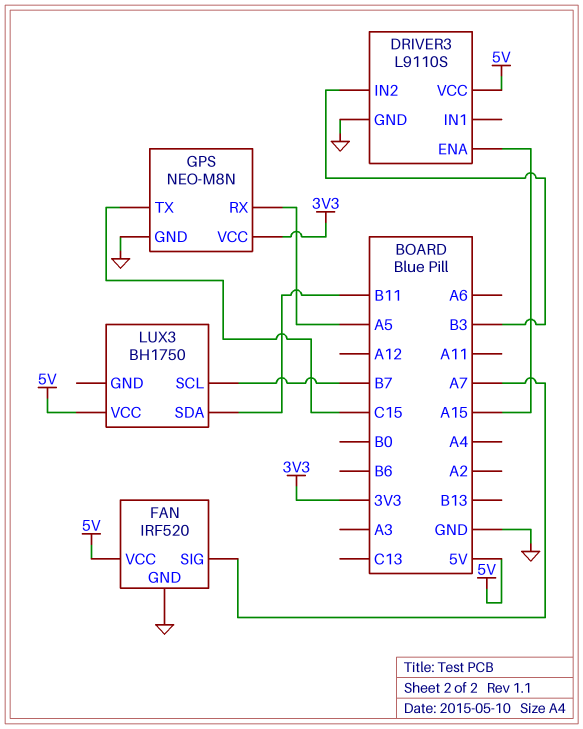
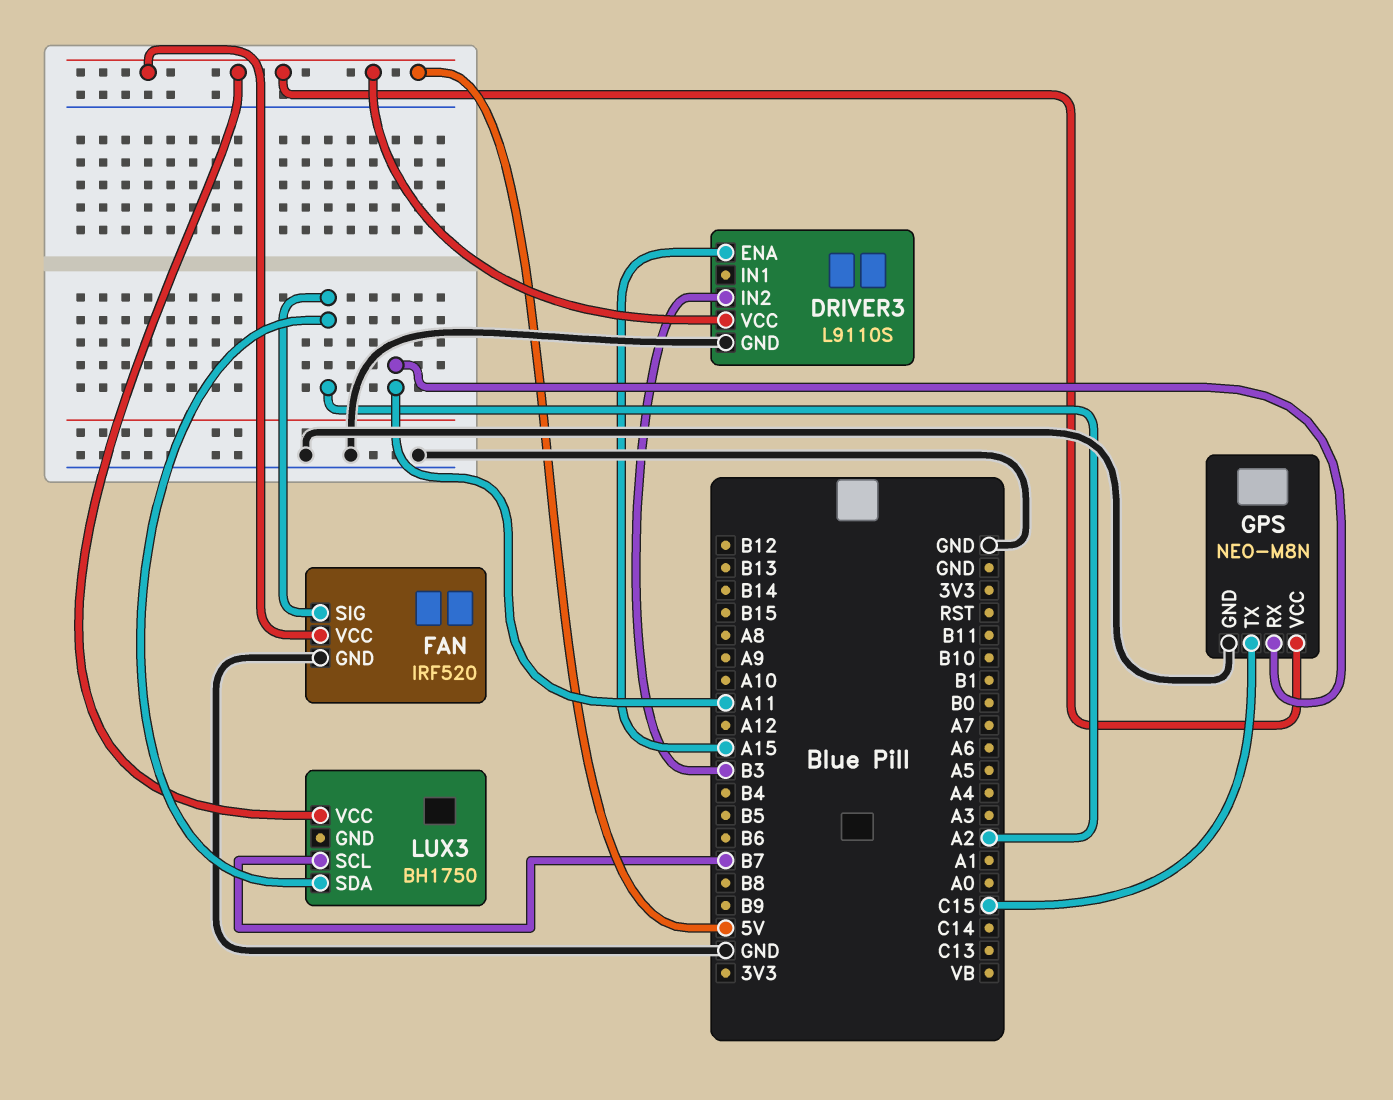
FAN pin SIG: A7 -> A2
GPS pin RX: A5 -> A11
GPS pin VCC: 3V3 -> 5V
LUX3 pin SDA: B11 -> A2

